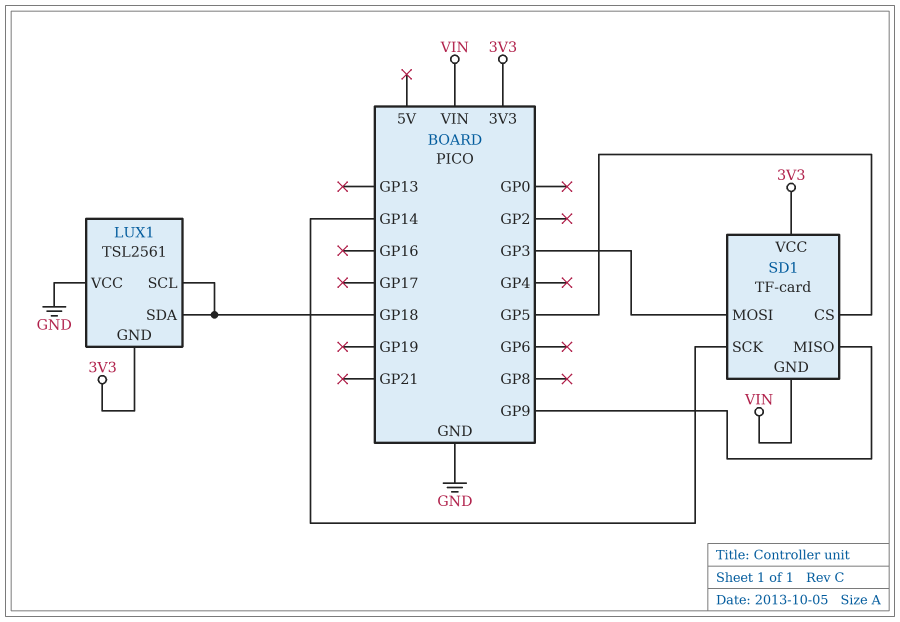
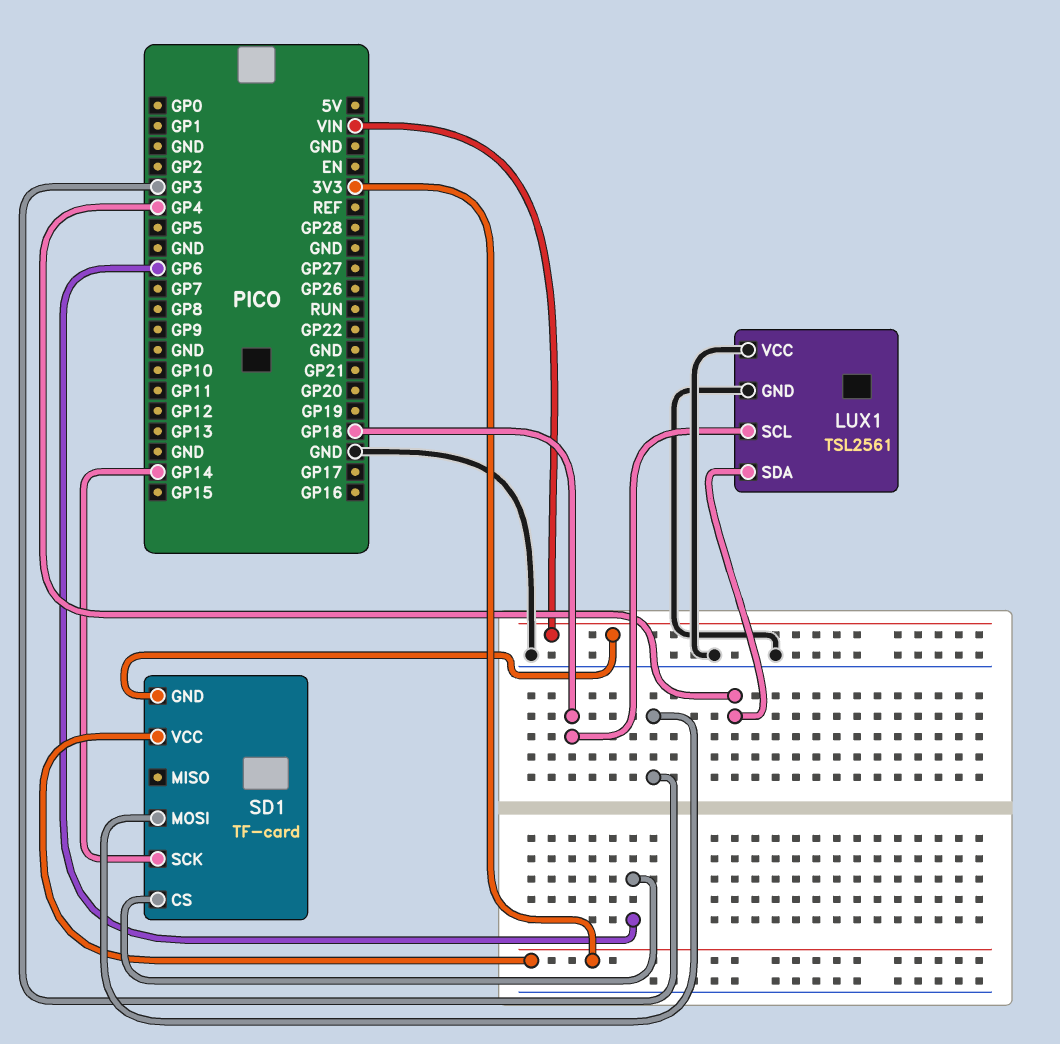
LUX1 pin GND: 3V3 -> GND
LUX1 pin SDA: GP18 -> GP4
SD1 pin CS: GP5 -> GP6
SD1 pin MISO: GP9 -> none

